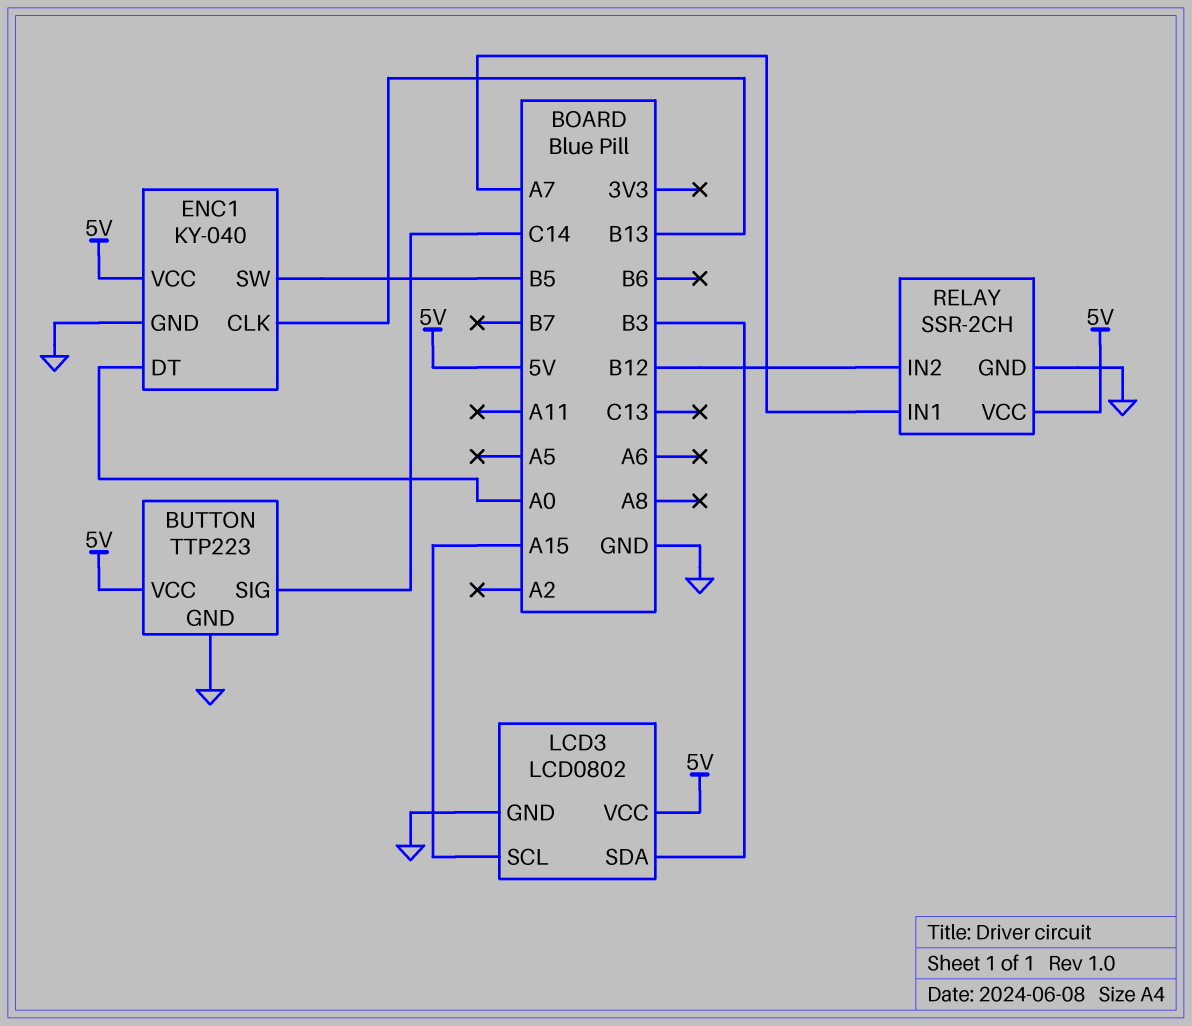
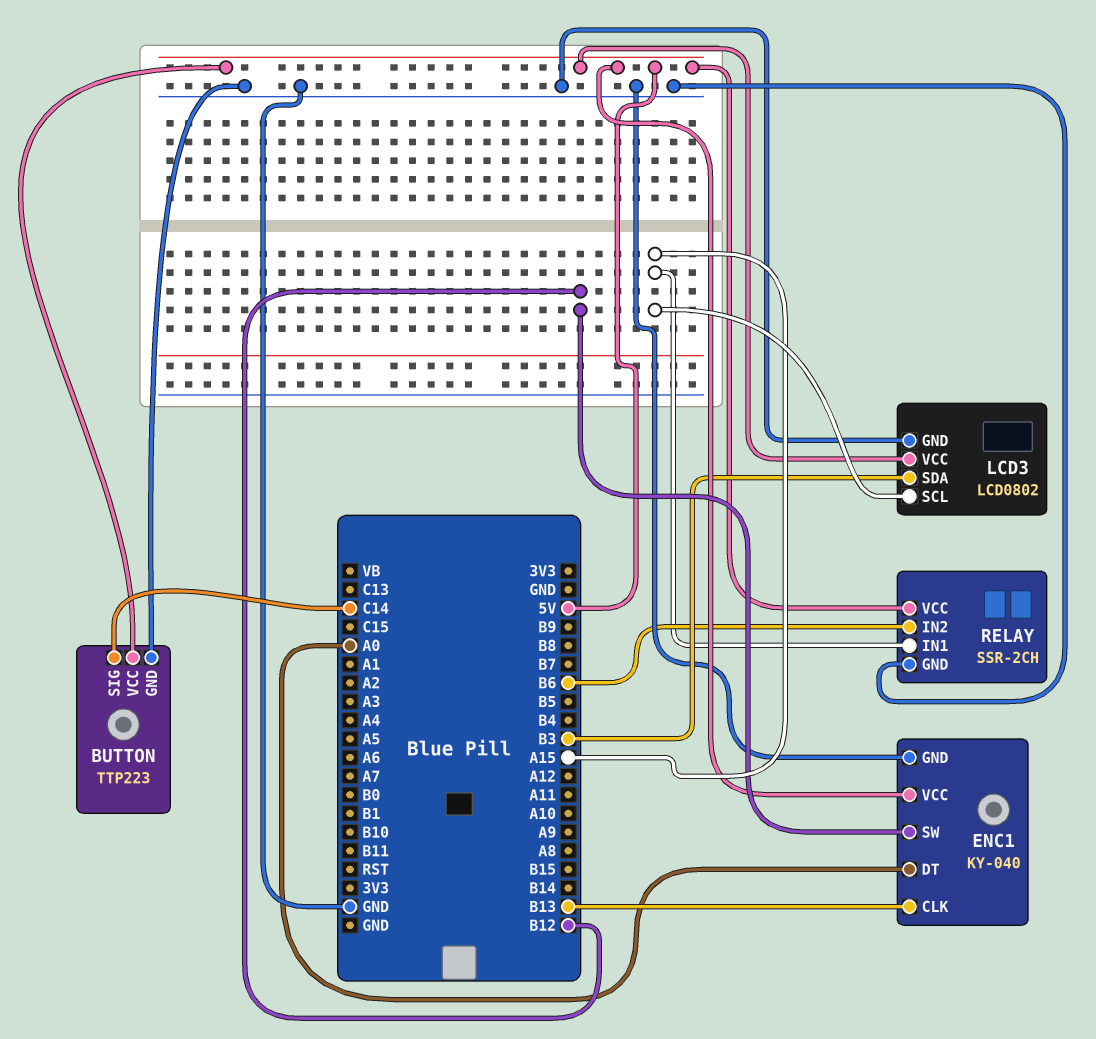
ENC1 pin SW: B5 -> B12
RELAY pin IN1: A7 -> A15
RELAY pin IN2: B12 -> B6

